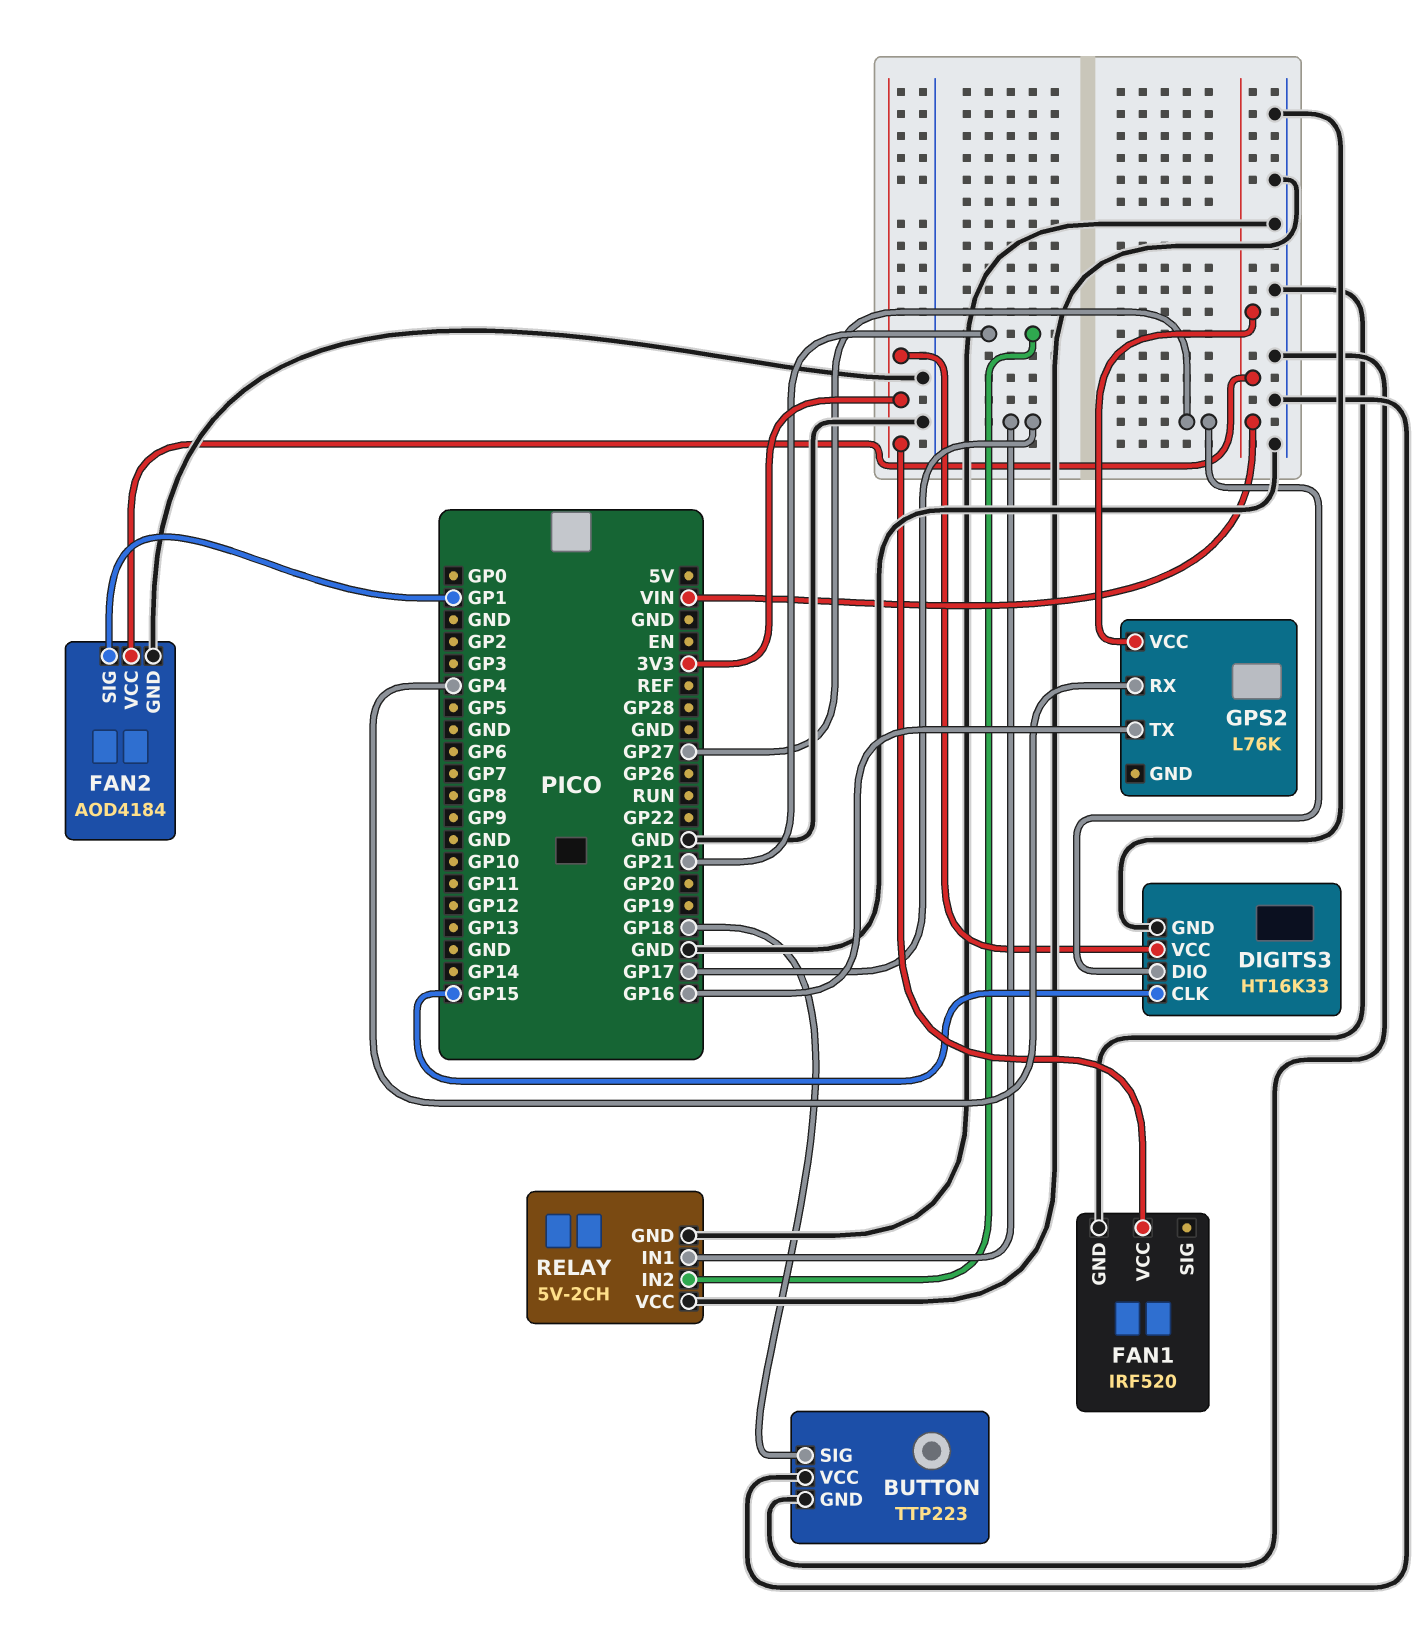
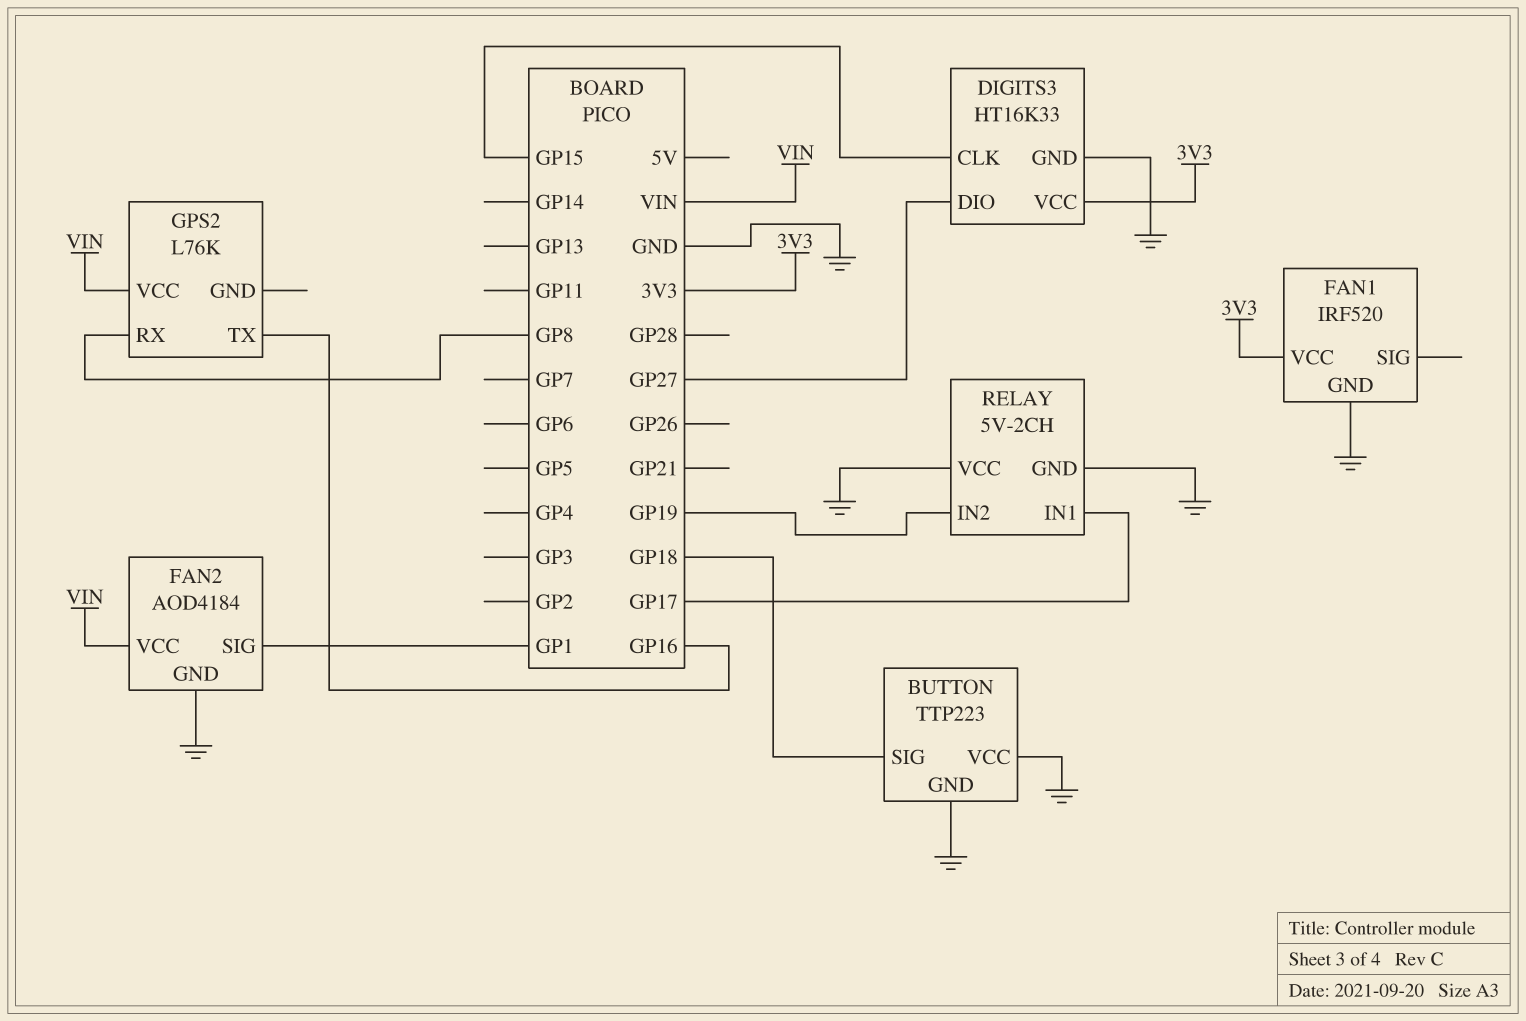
GPS2 pin RX: GP4 -> GP8
RELAY pin IN2: GP21 -> GP19

